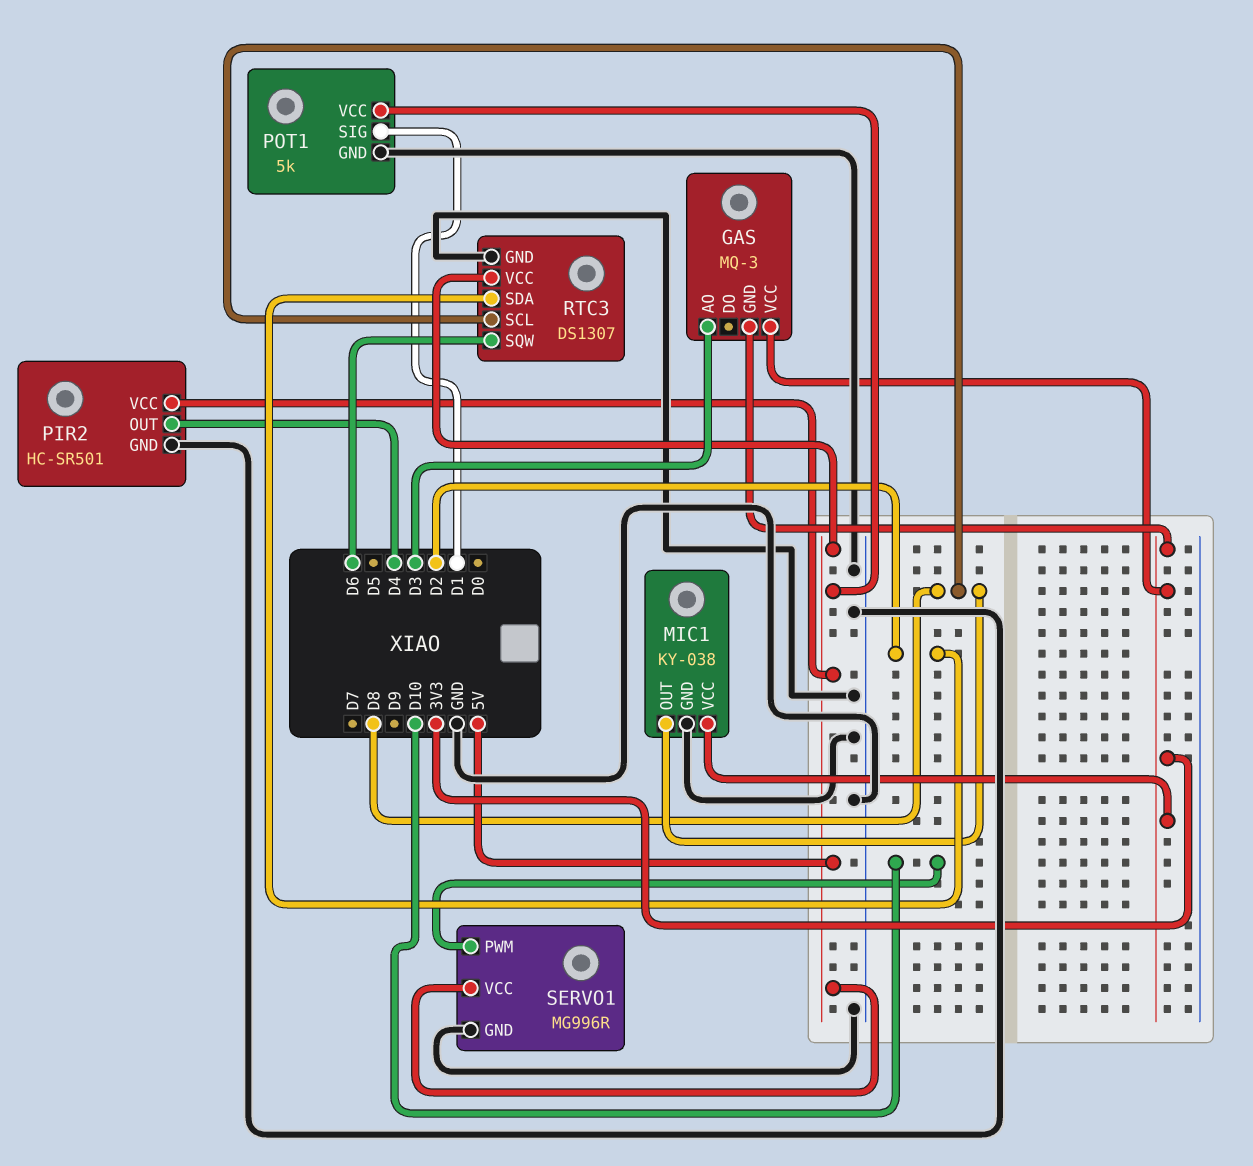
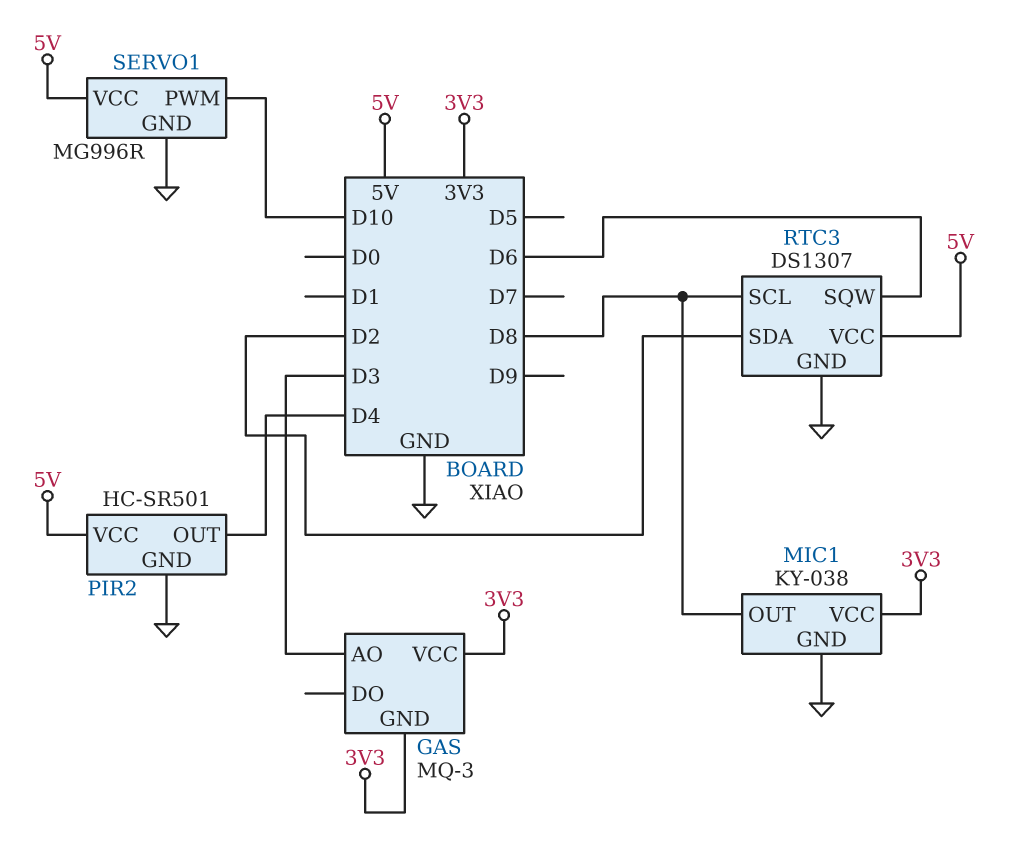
POT1: 5k -> none
POT1 pin GND: GND -> none
POT1 pin SIG: D1 -> none
POT1 pin VCC: 5V -> none

